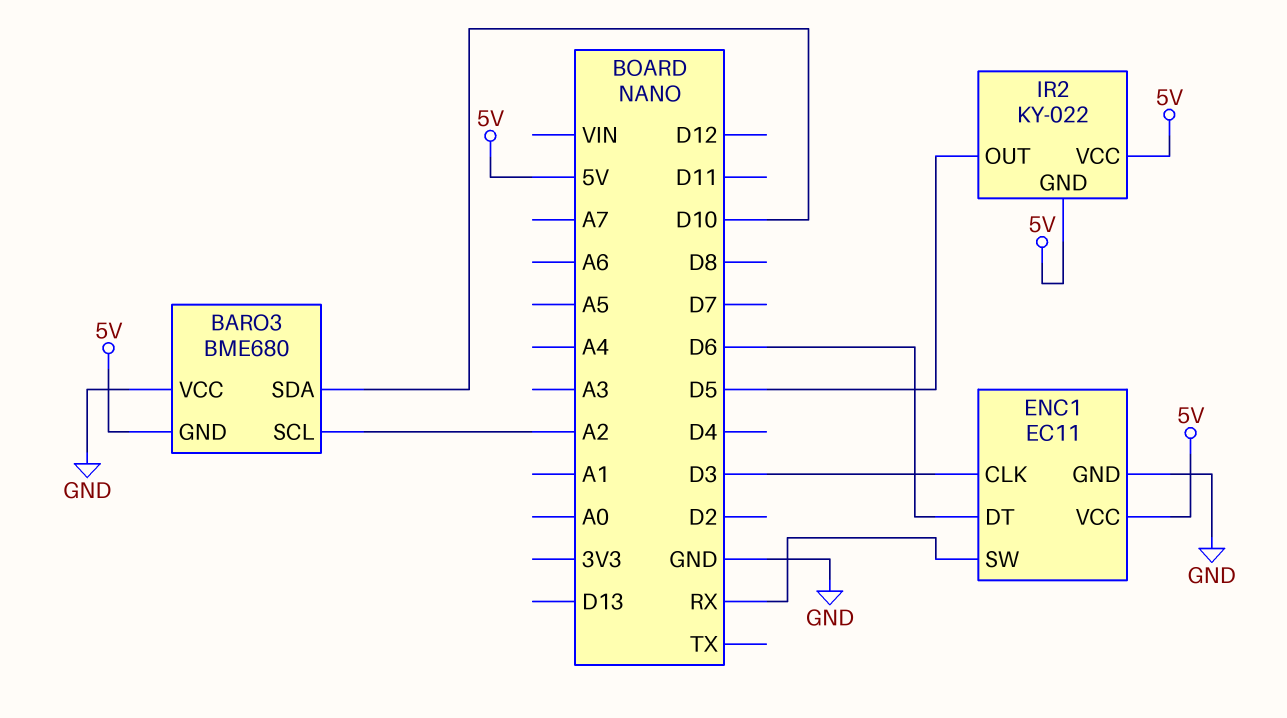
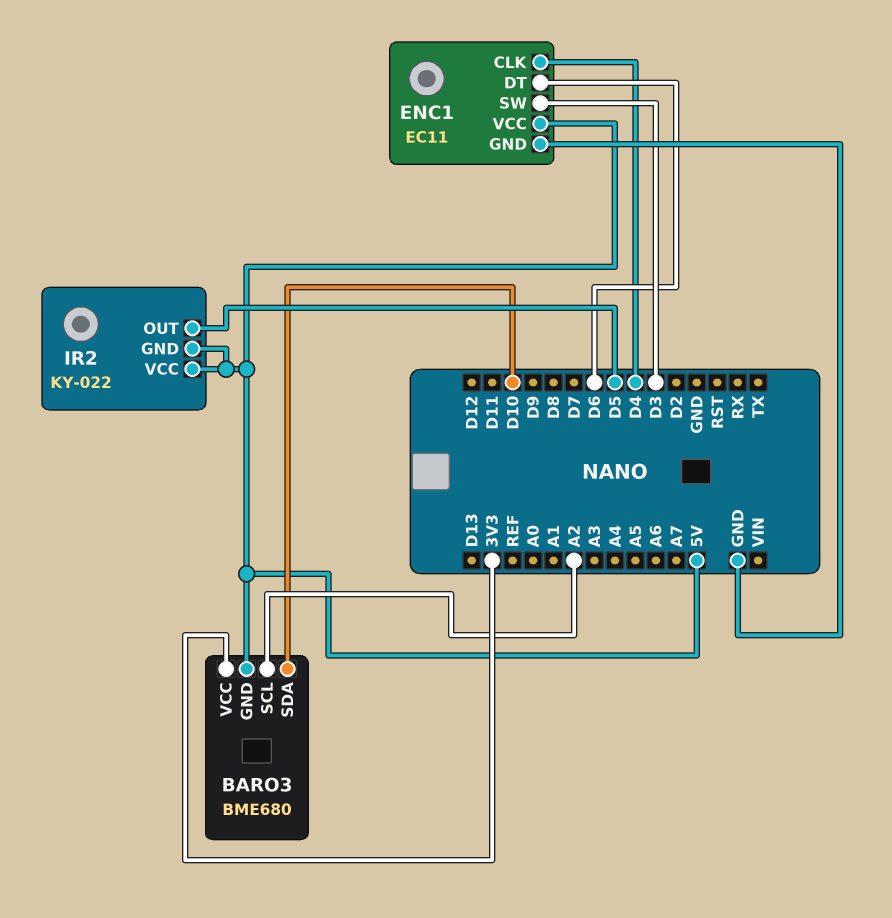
BARO3 pin VCC: GND -> 3V3
ENC1 pin CLK: D3 -> D4
ENC1 pin SW: RX -> D3

